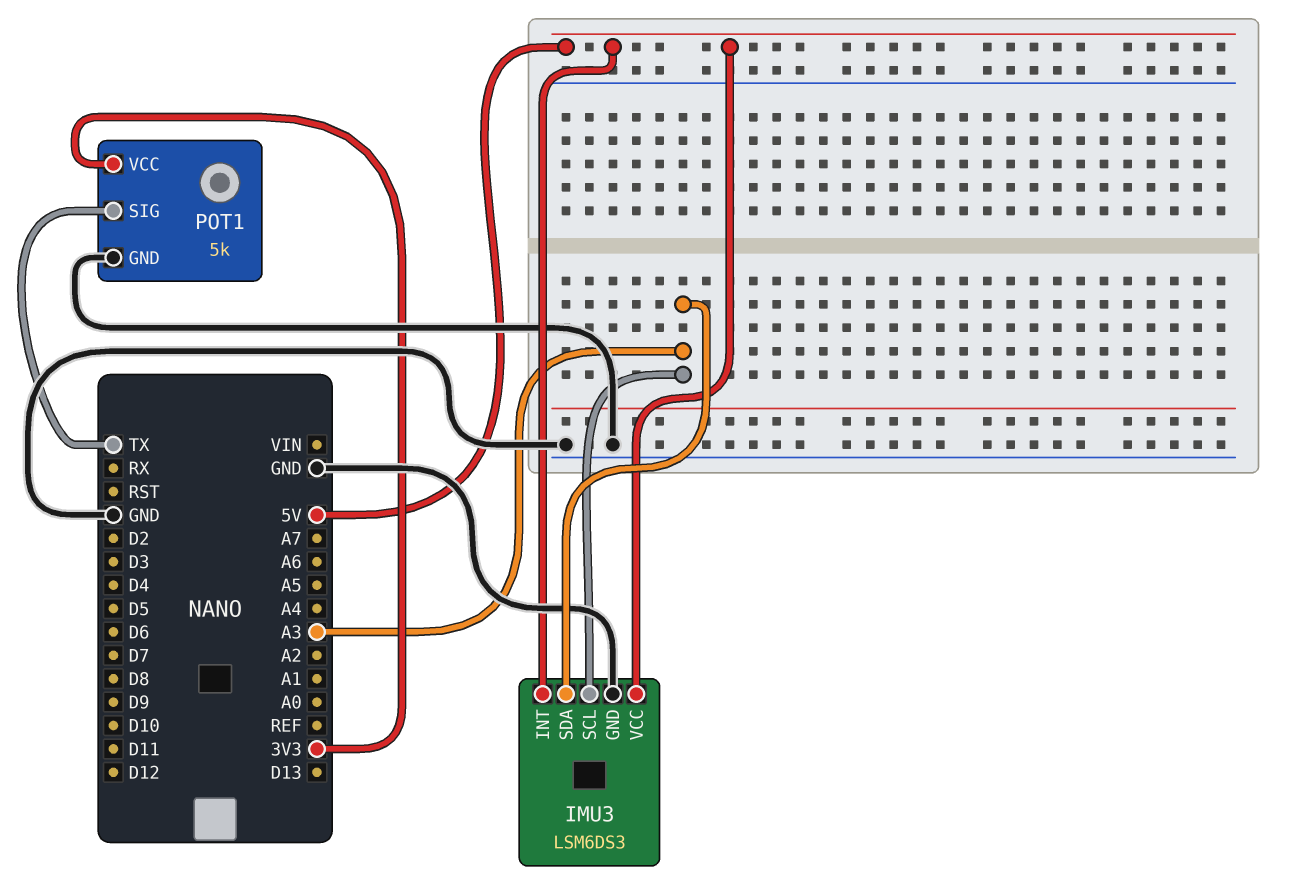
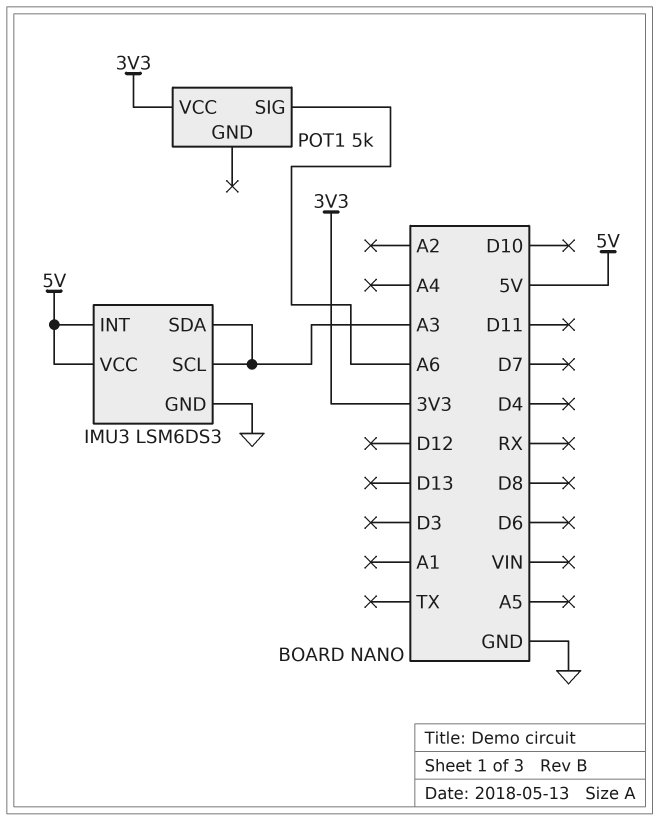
POT1 pin GND: GND -> none
POT1 pin SIG: TX -> A6

